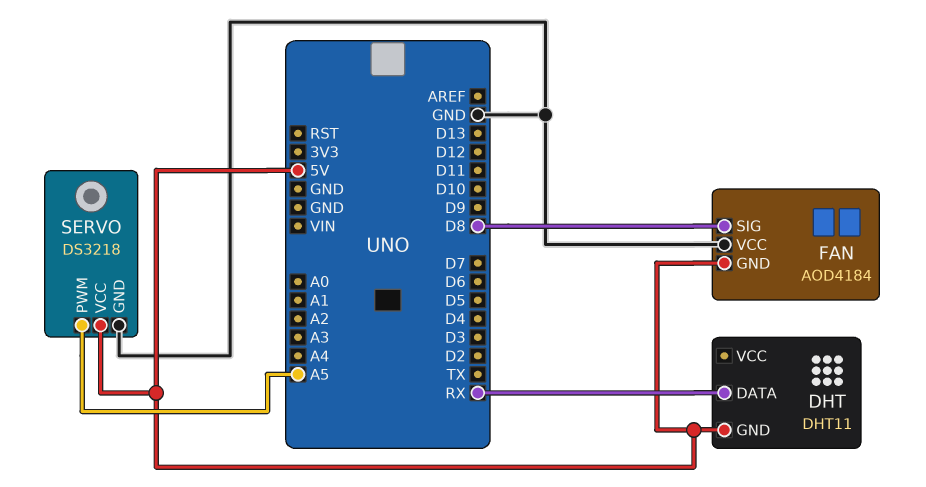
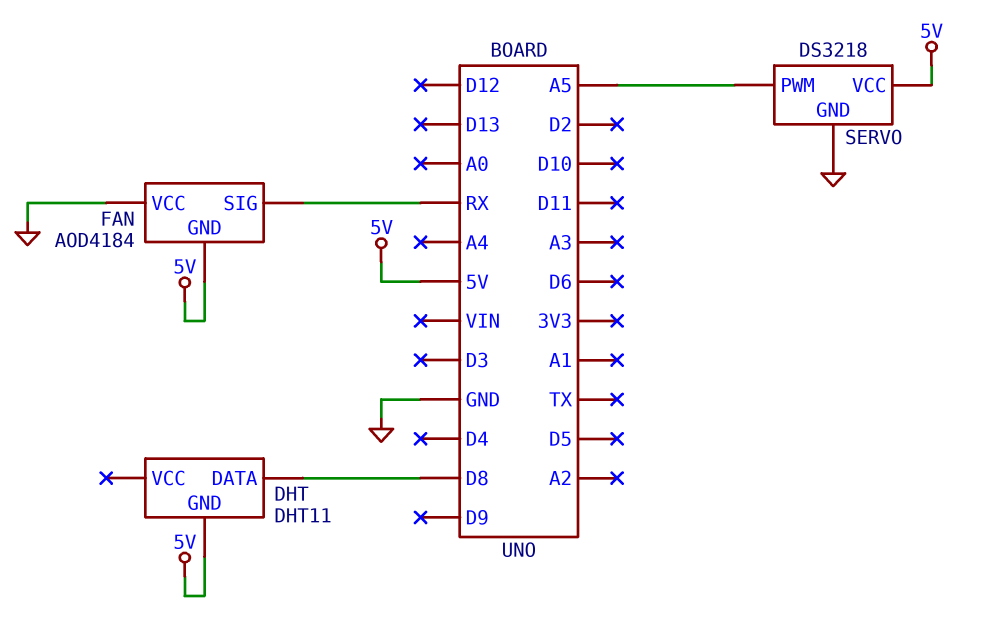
DHT pin DATA: RX -> D8
FAN pin SIG: D8 -> RX

